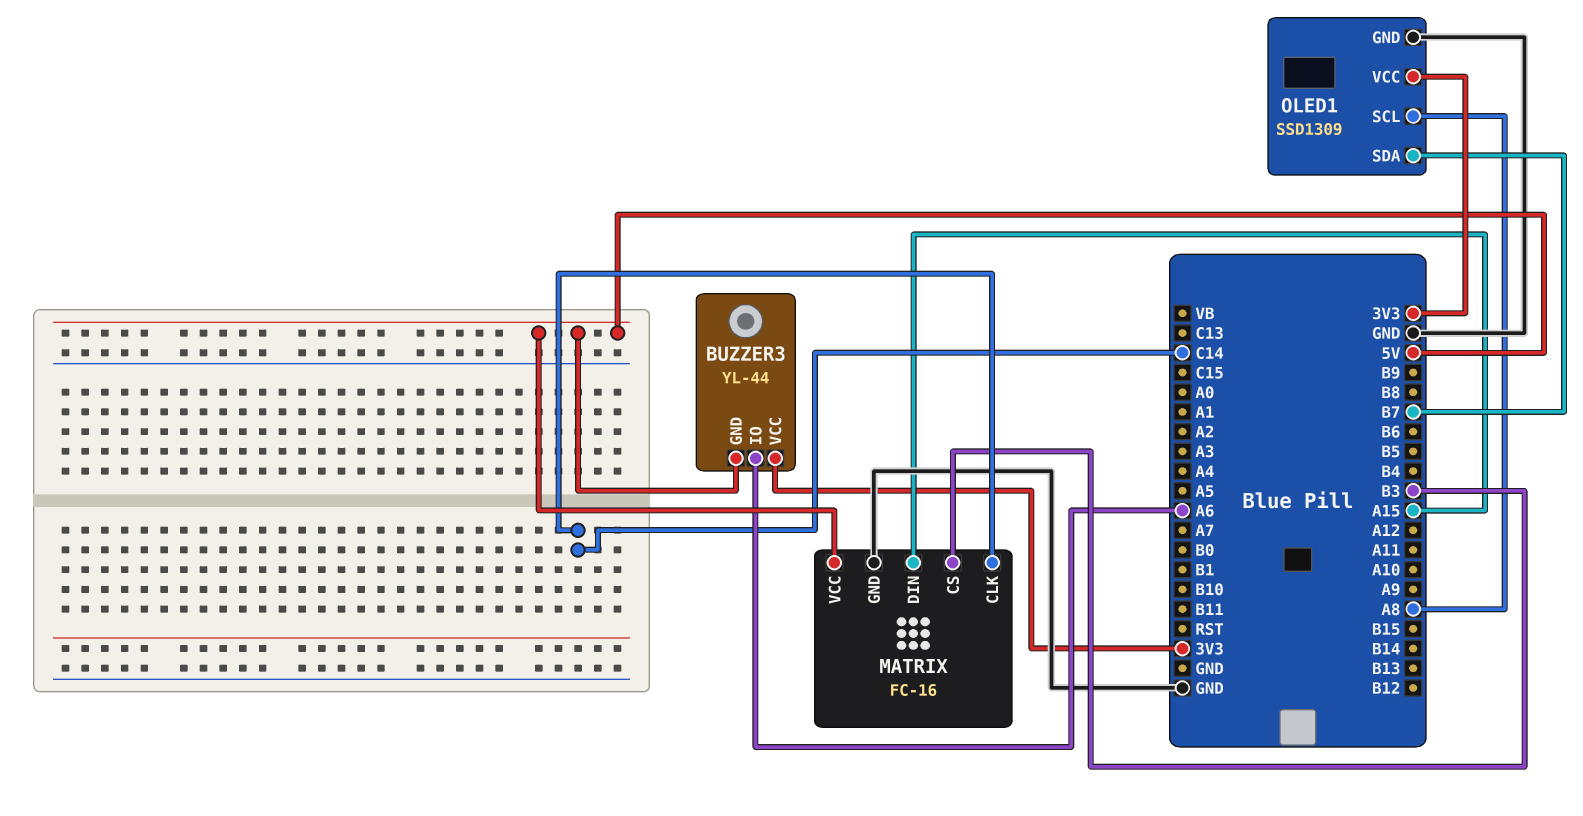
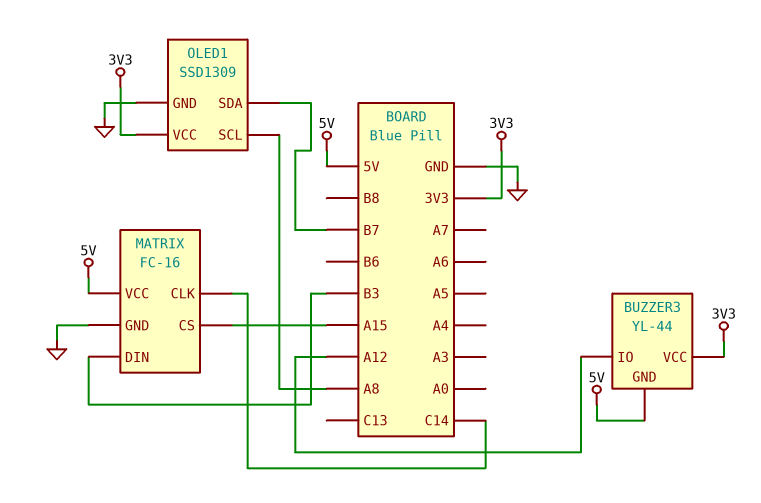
BUZZER3 pin IO: A6 -> A12
MATRIX pin CS: B3 -> A15
MATRIX pin DIN: A15 -> B3

